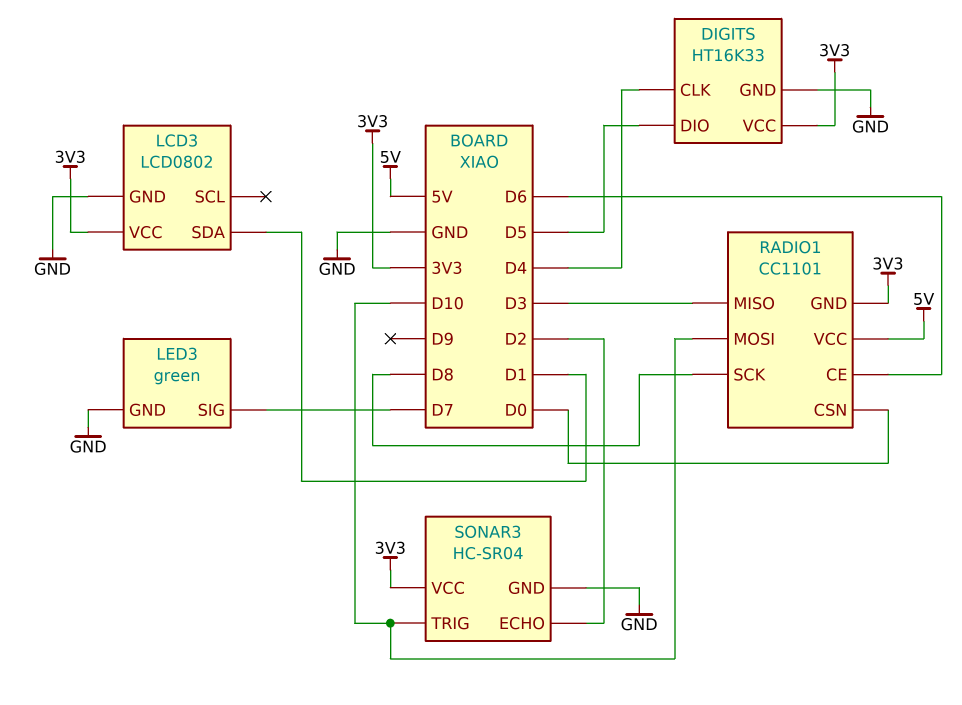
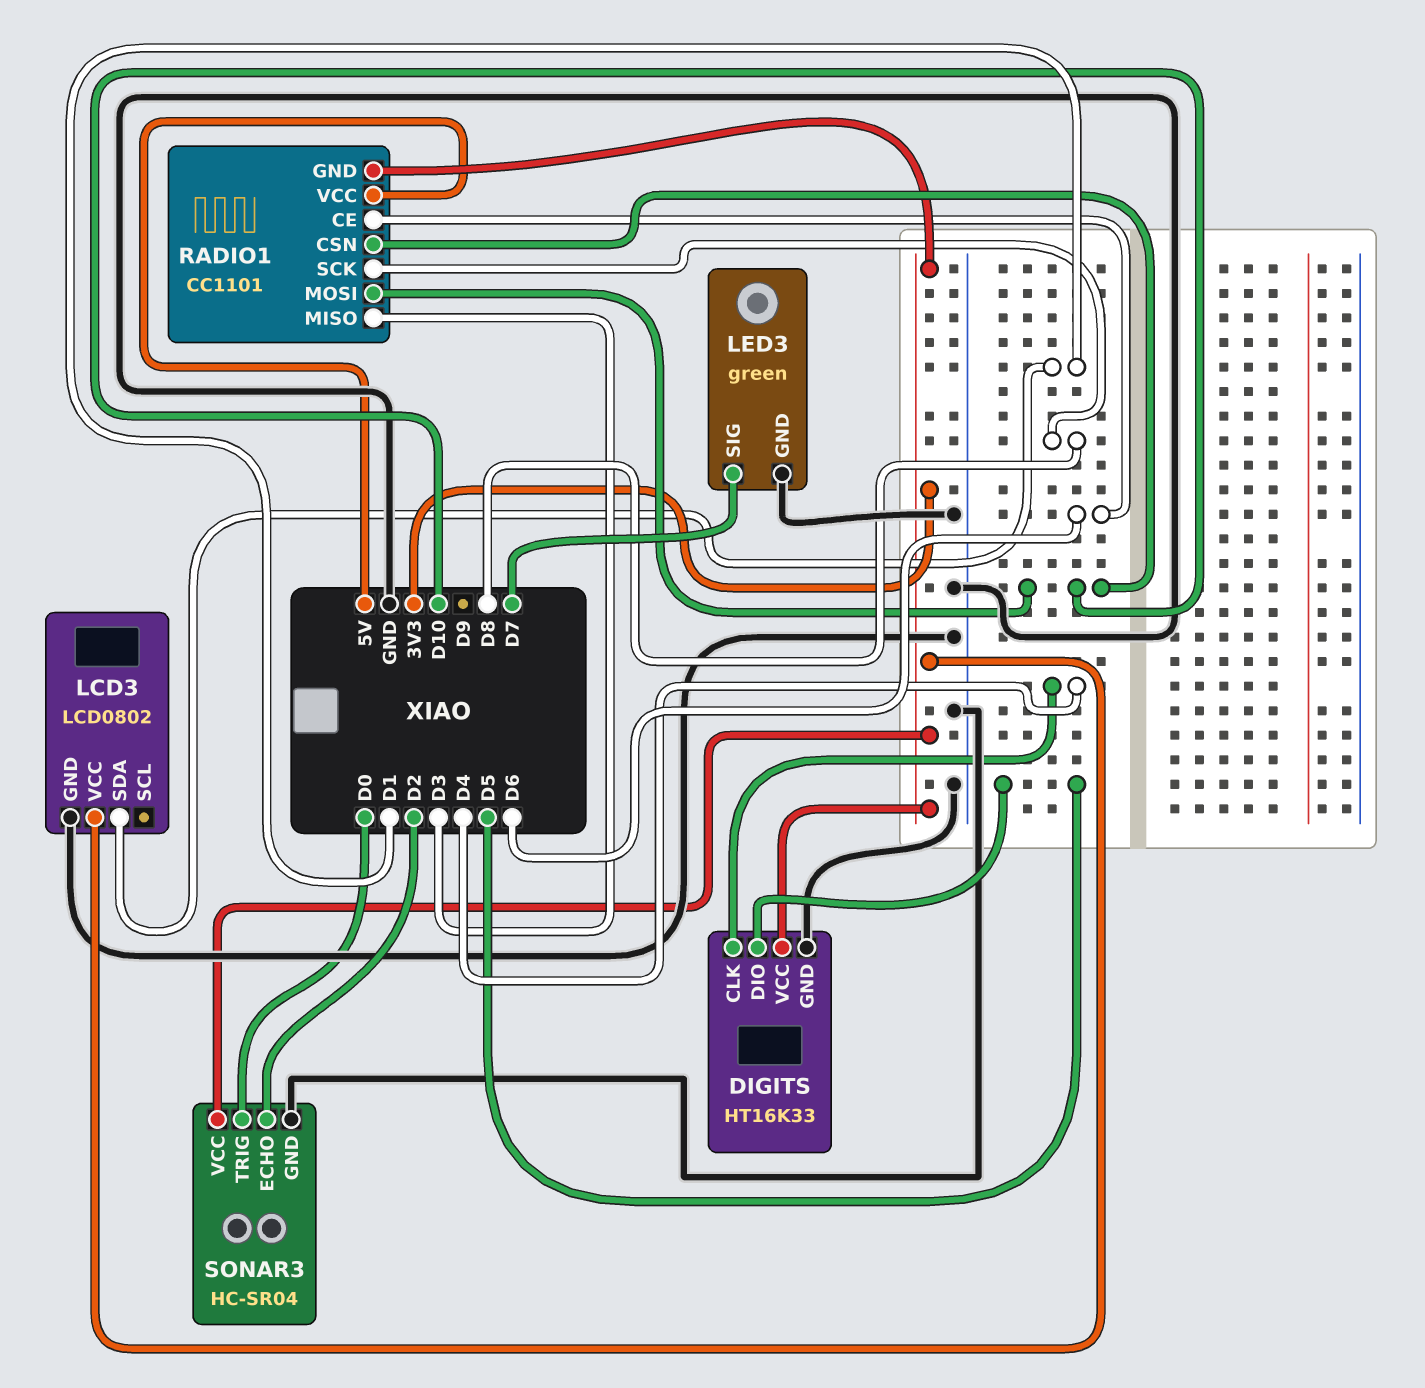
RADIO1 pin CSN: D0 -> D10
SONAR3 pin TRIG: D10 -> D0

